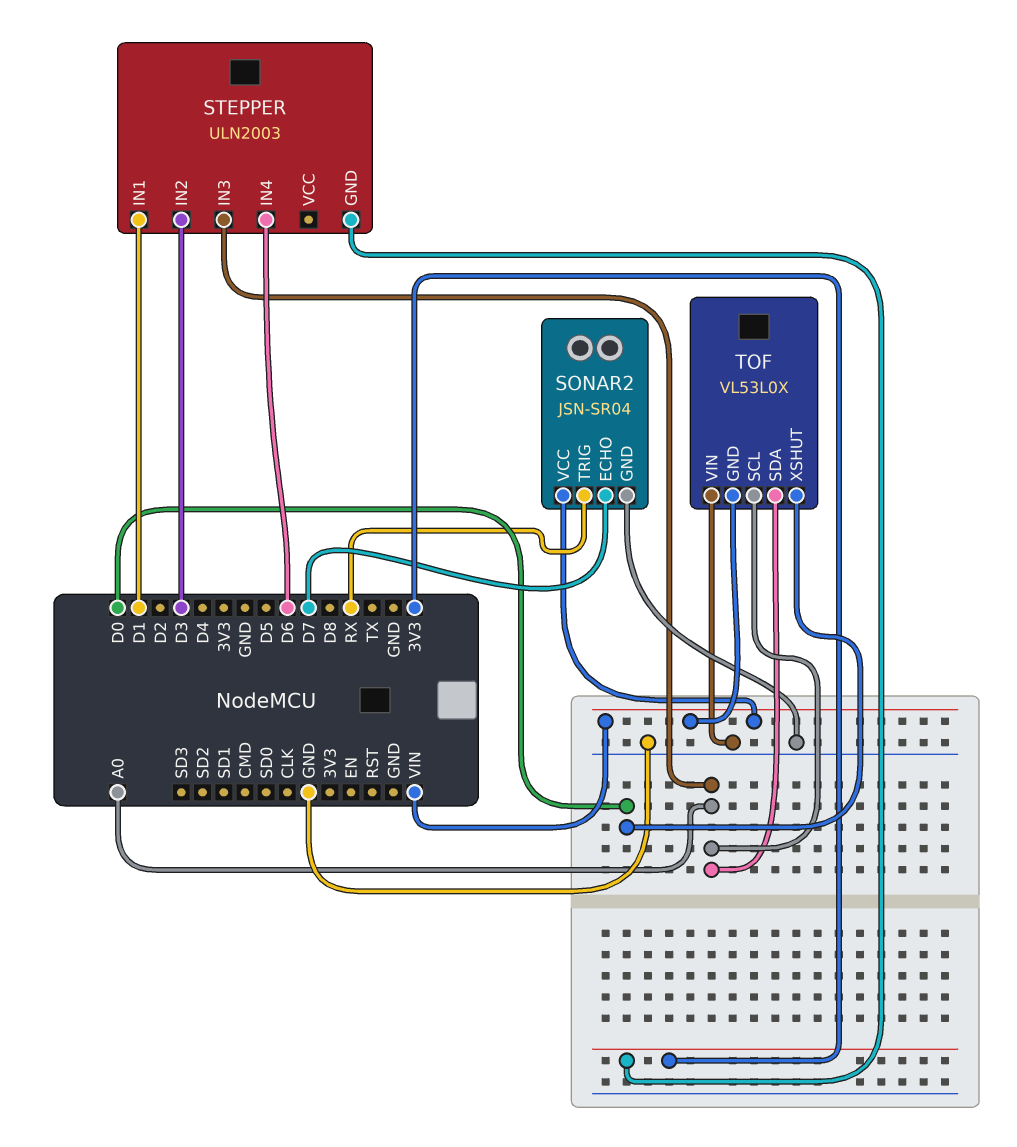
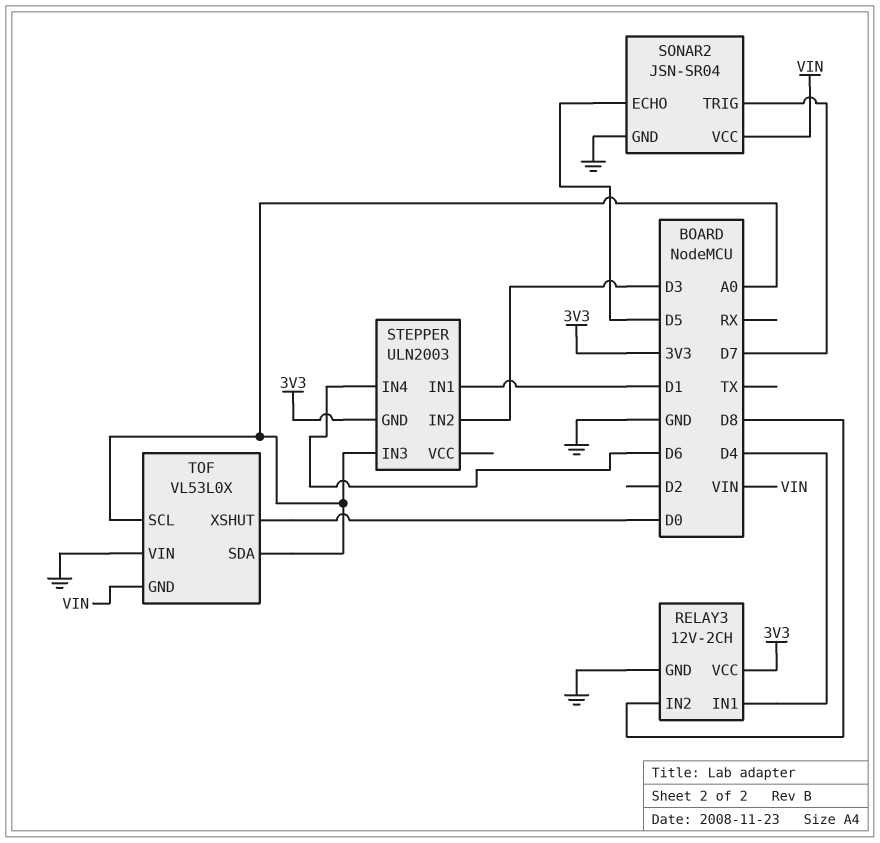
RELAY3: none -> 12V-2CH
RELAY3 pin GND: none -> GND
RELAY3 pin IN1: none -> D4
RELAY3 pin IN2: none -> D8
RELAY3 pin VCC: none -> 3V3
SONAR2 pin ECHO: D7 -> D5
SONAR2 pin TRIG: RX -> D7

